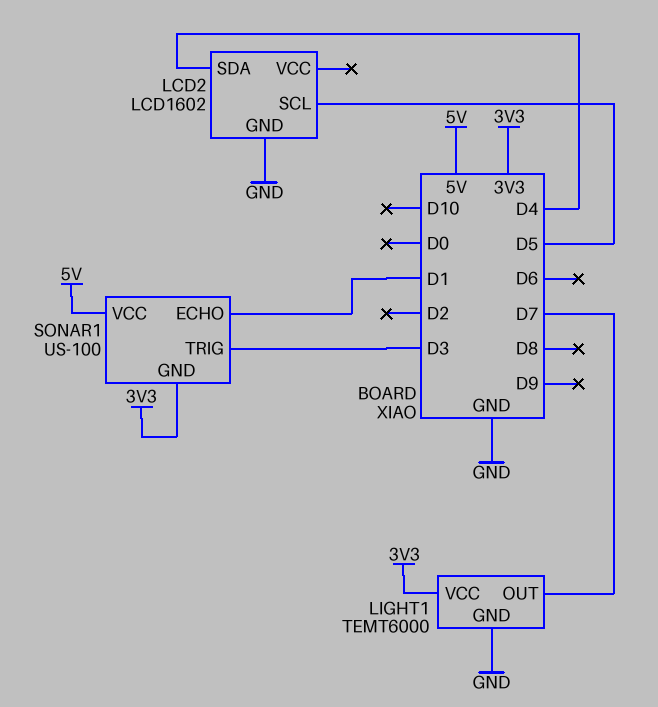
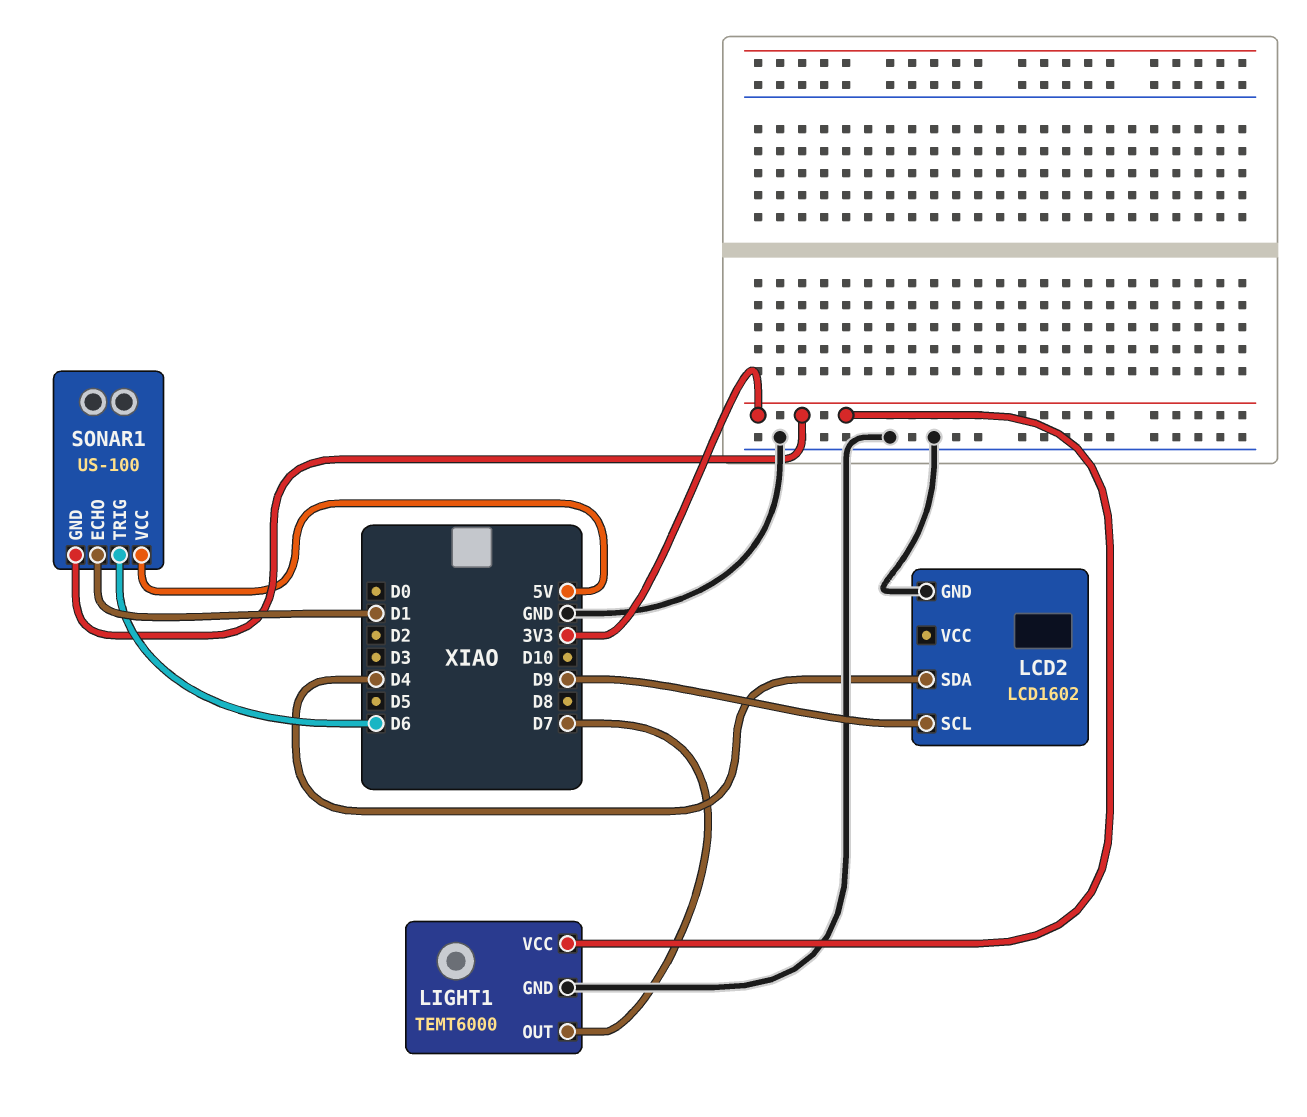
LCD2 pin SCL: D5 -> D9
SONAR1 pin TRIG: D3 -> D6

